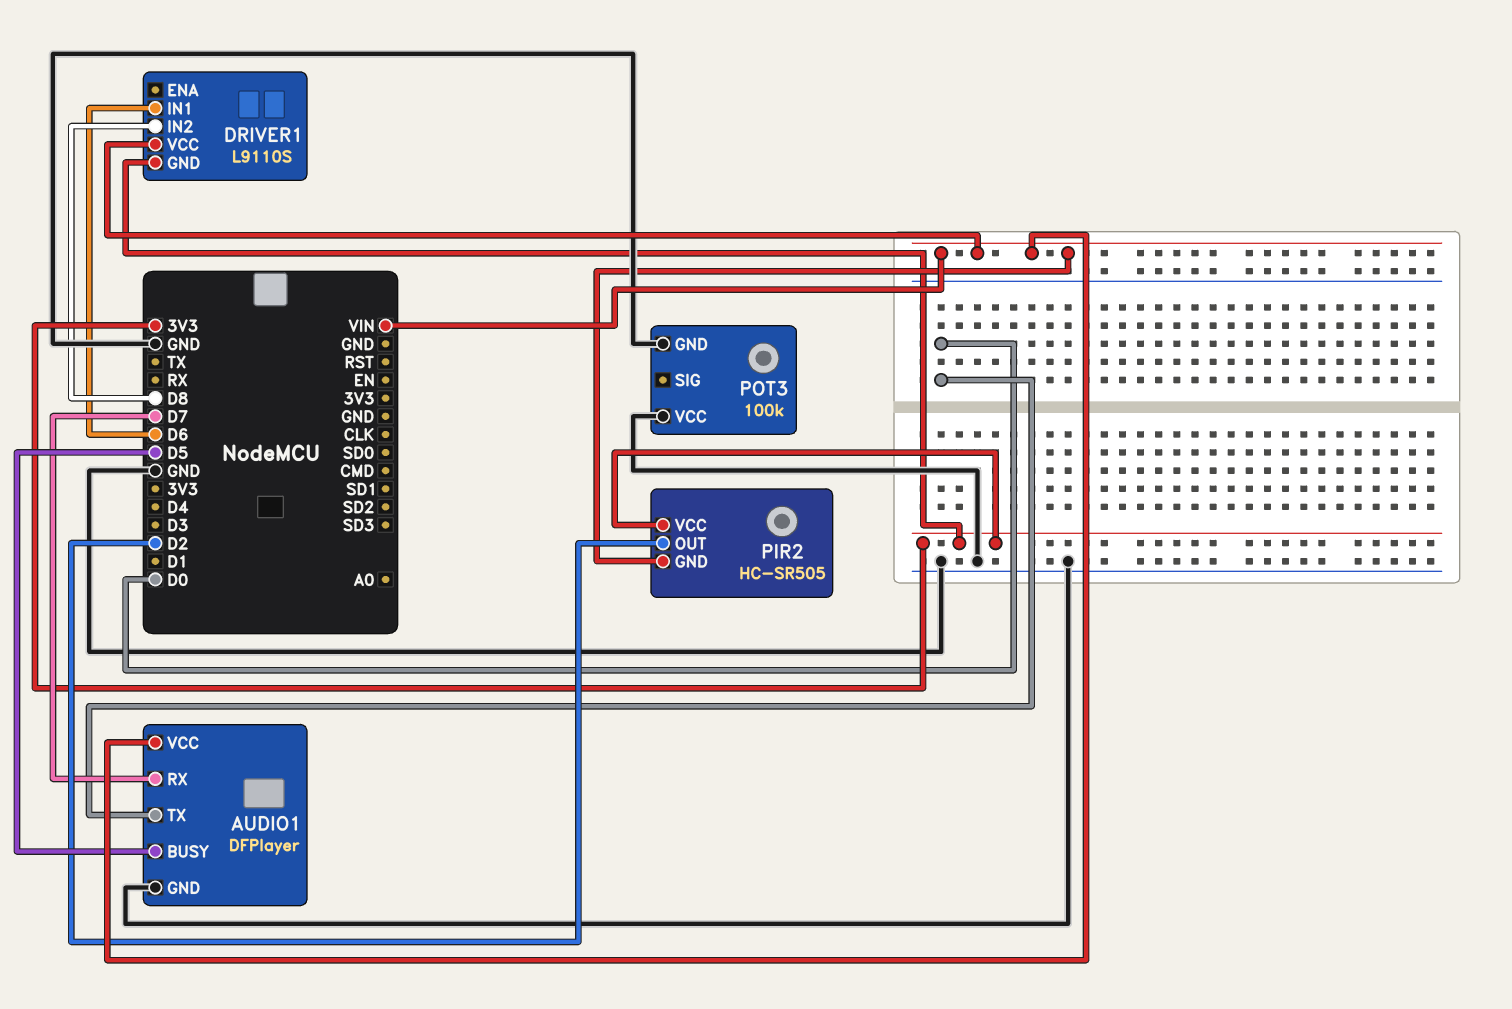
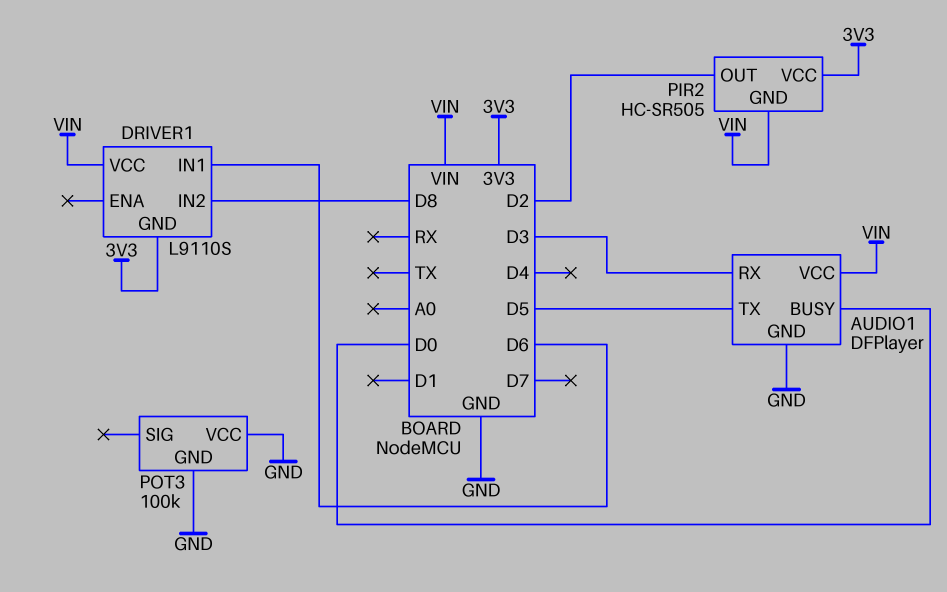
AUDIO1 pin BUSY: D5 -> D0
AUDIO1 pin RX: D7 -> D3
AUDIO1 pin TX: D0 -> D5

